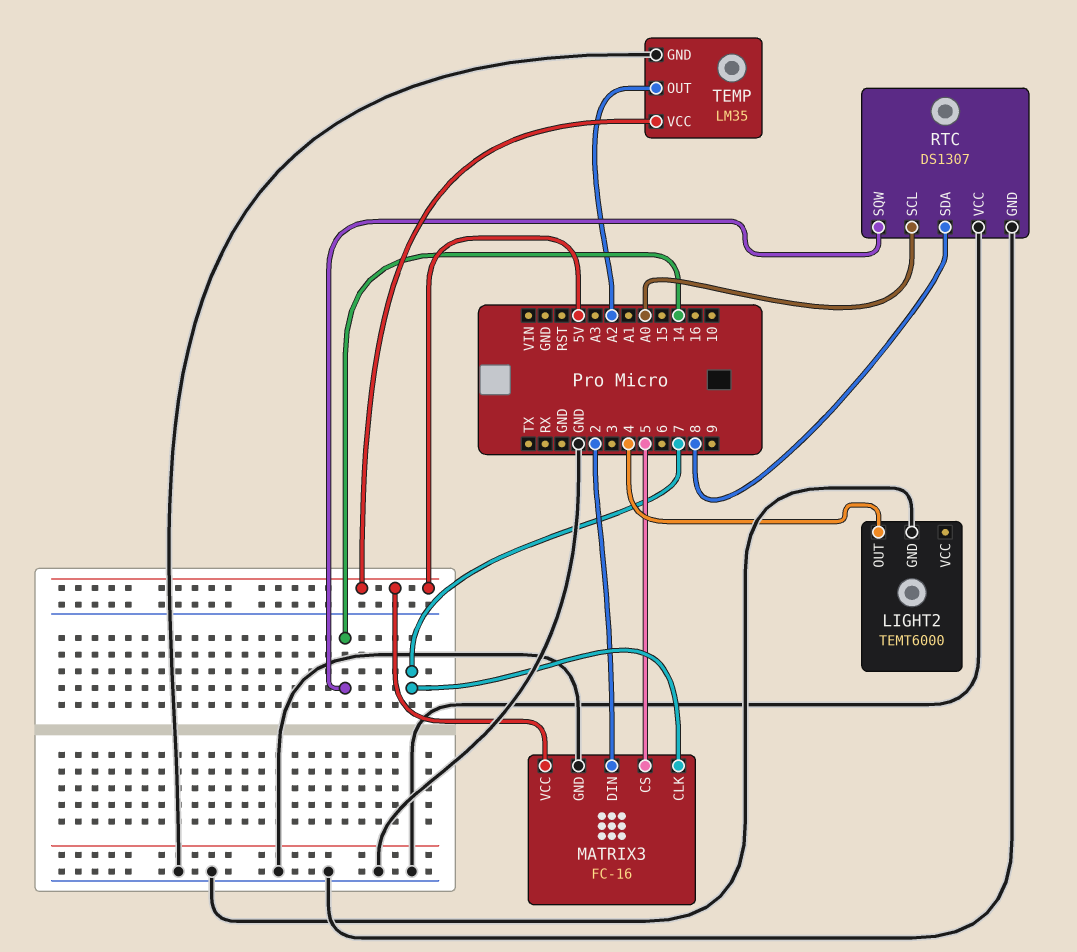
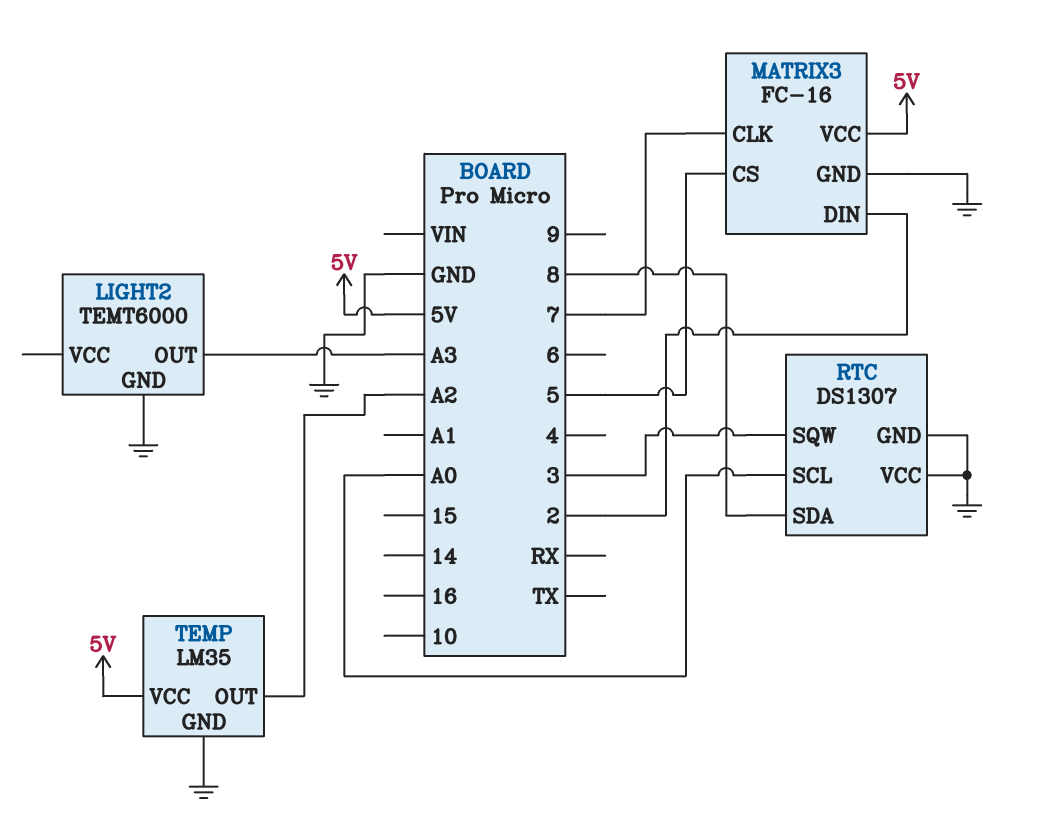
LIGHT2 pin OUT: 4 -> A3
RTC pin SQW: 14 -> 3

